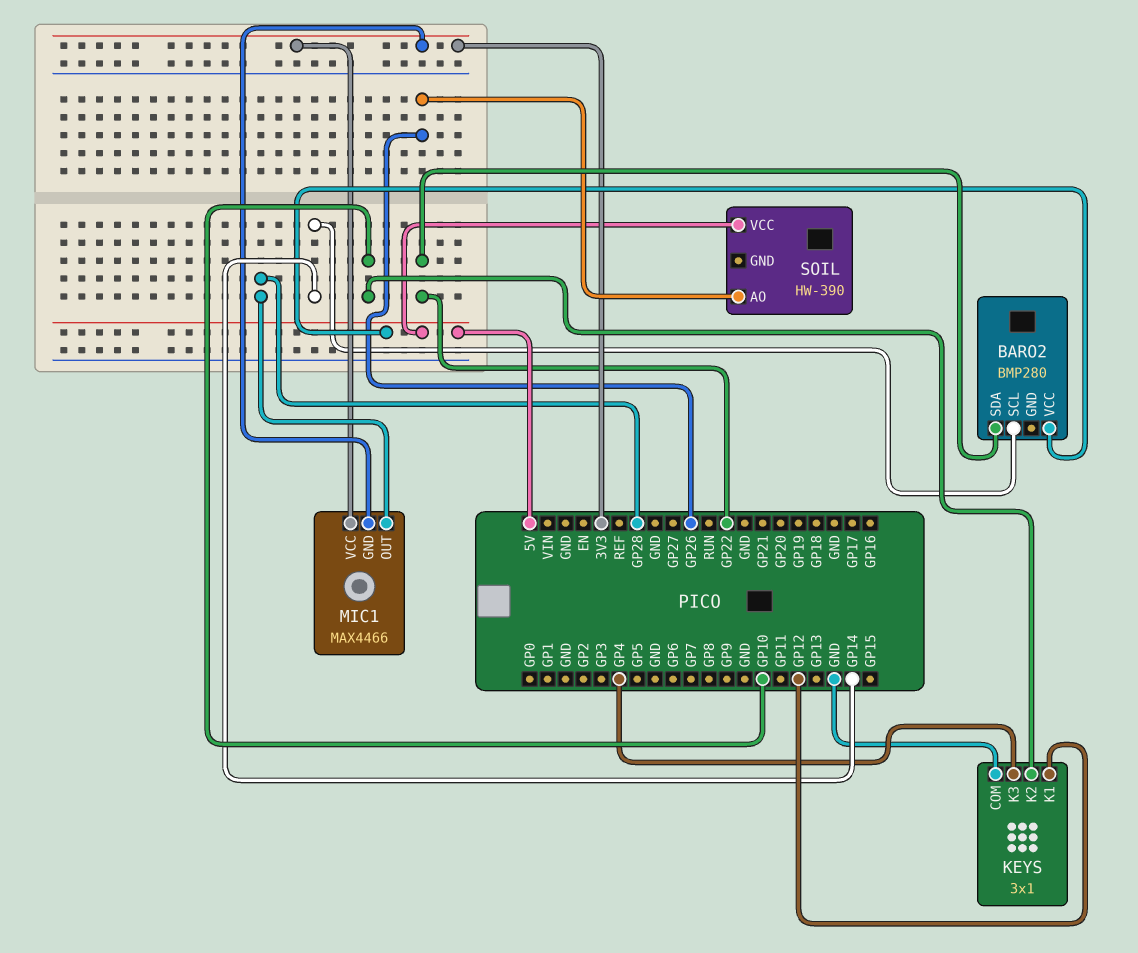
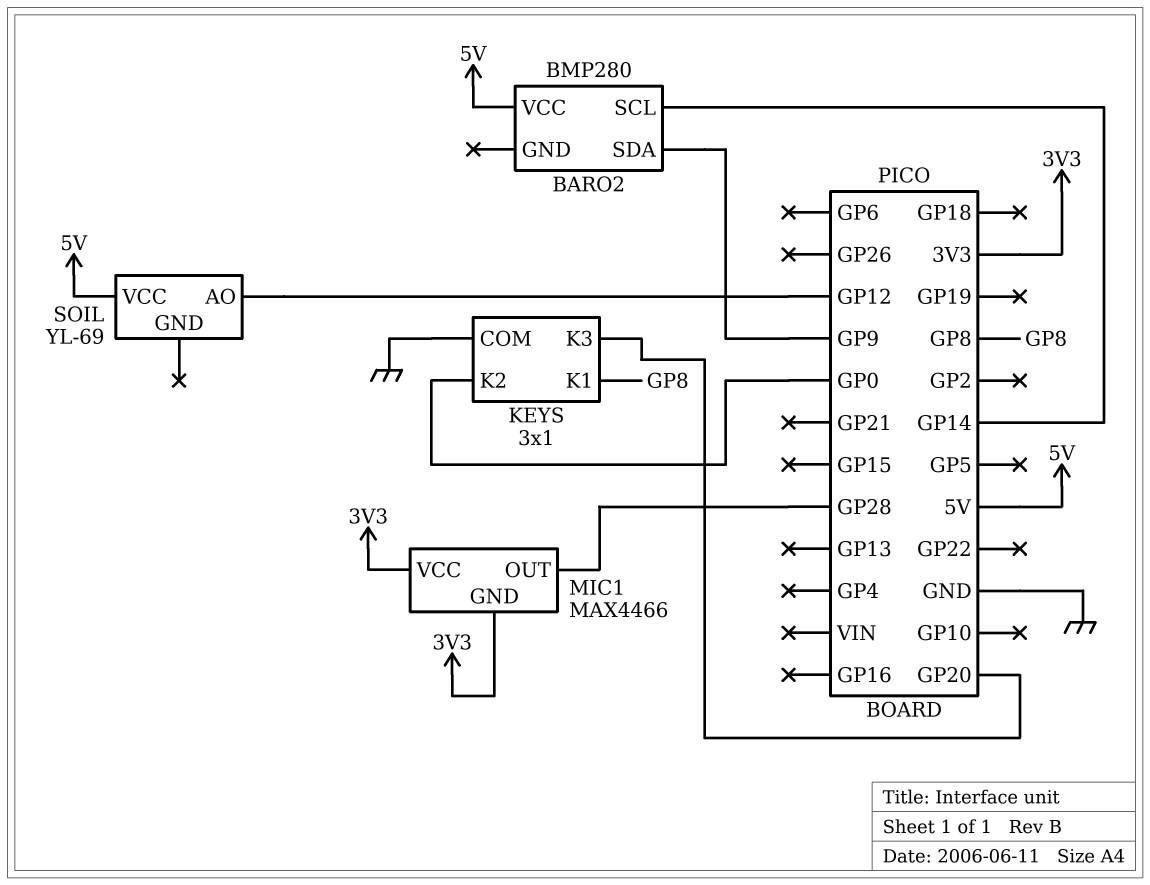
BARO2 pin SDA: GP22 -> GP9
KEYS pin K1: GP12 -> GP8
KEYS pin K2: GP10 -> GP0
KEYS pin K3: GP4 -> GP20
SOIL: HW-390 -> YL-69
SOIL pin AO: GP26 -> GP12

